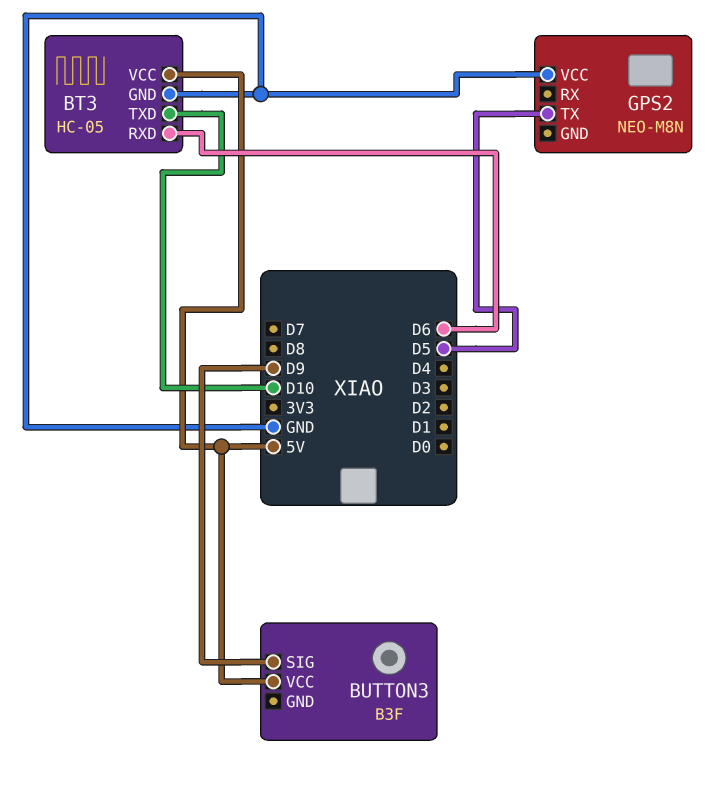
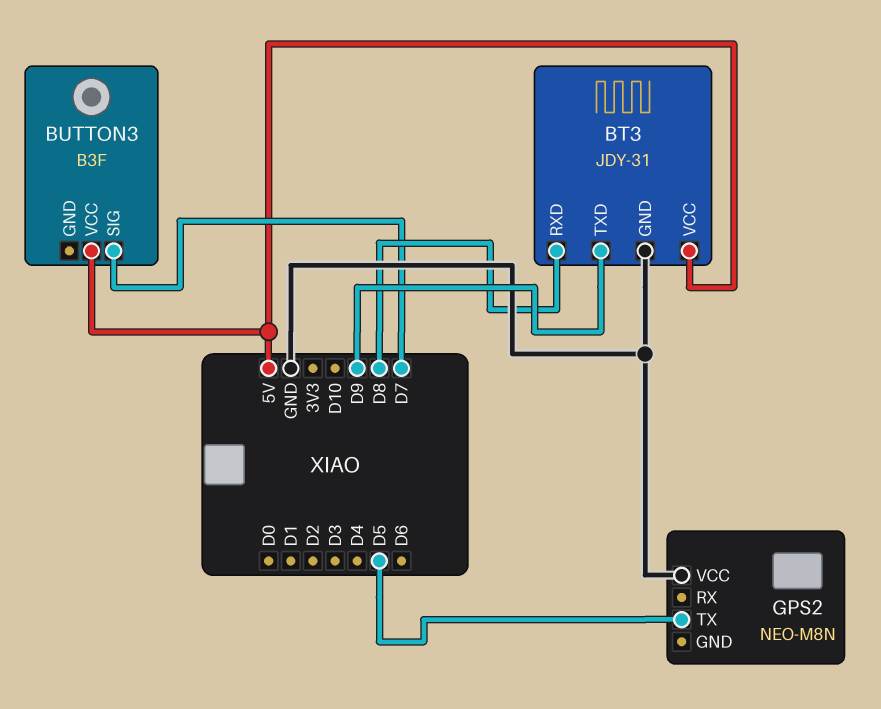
BT3: HC-05 -> JDY-31
BT3 pin RXD: D6 -> D8
BT3 pin TXD: D10 -> D9
BUTTON3 pin SIG: D9 -> D7

